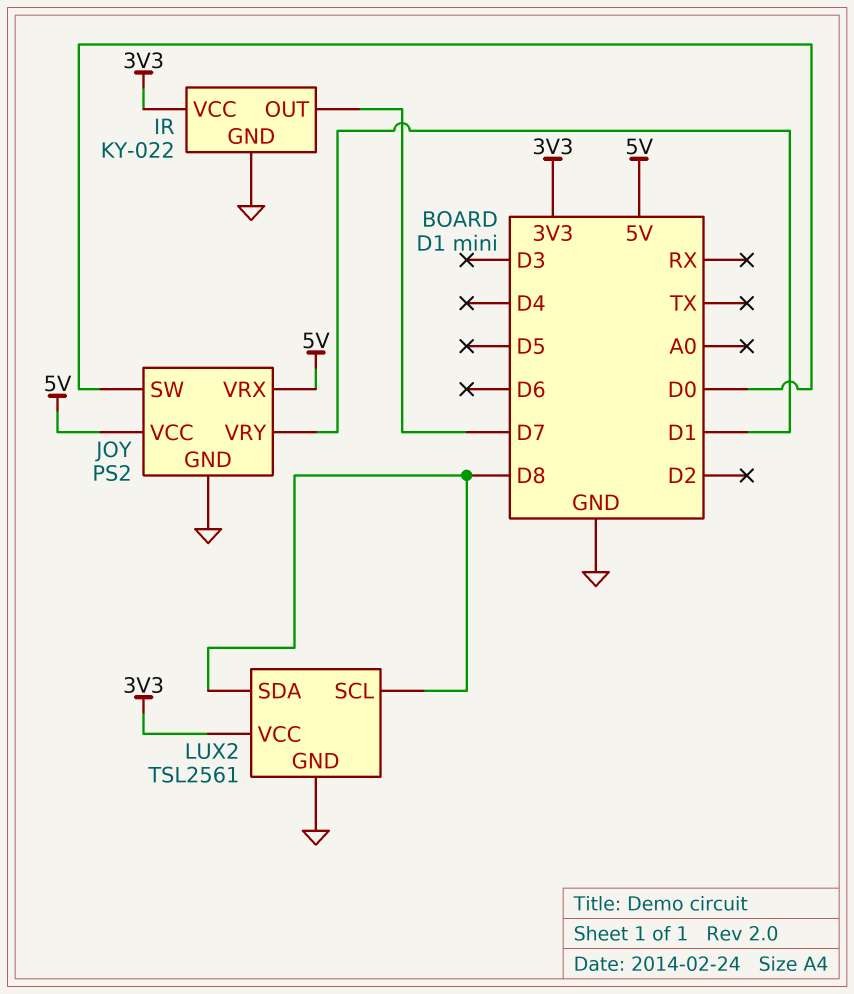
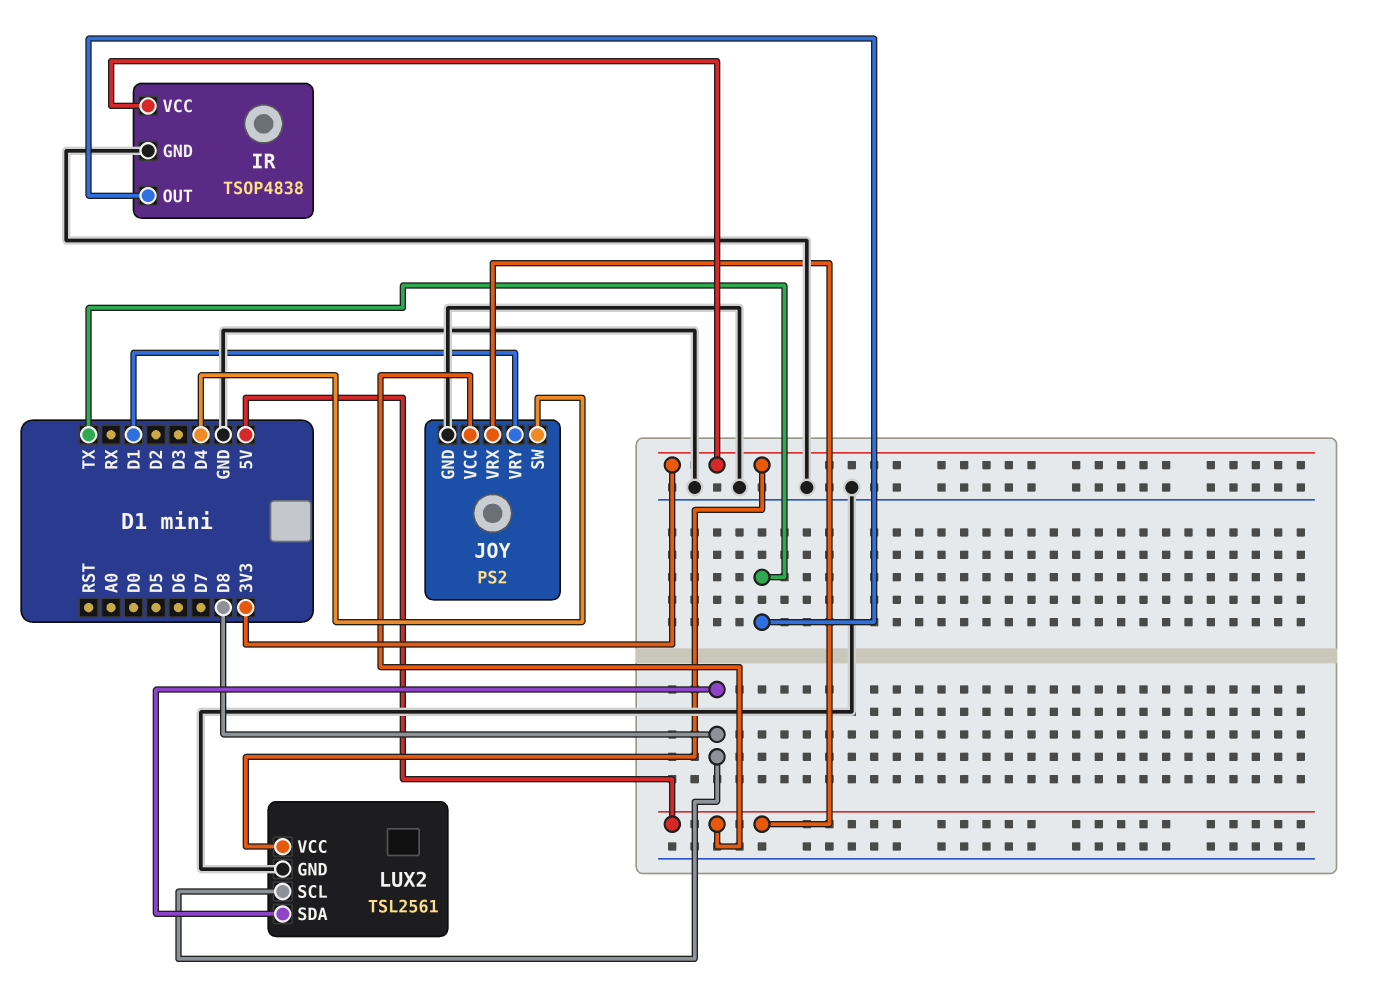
IR: KY-022 -> TSOP4838
IR pin OUT: D7 -> TX
JOY pin SW: D0 -> D4

